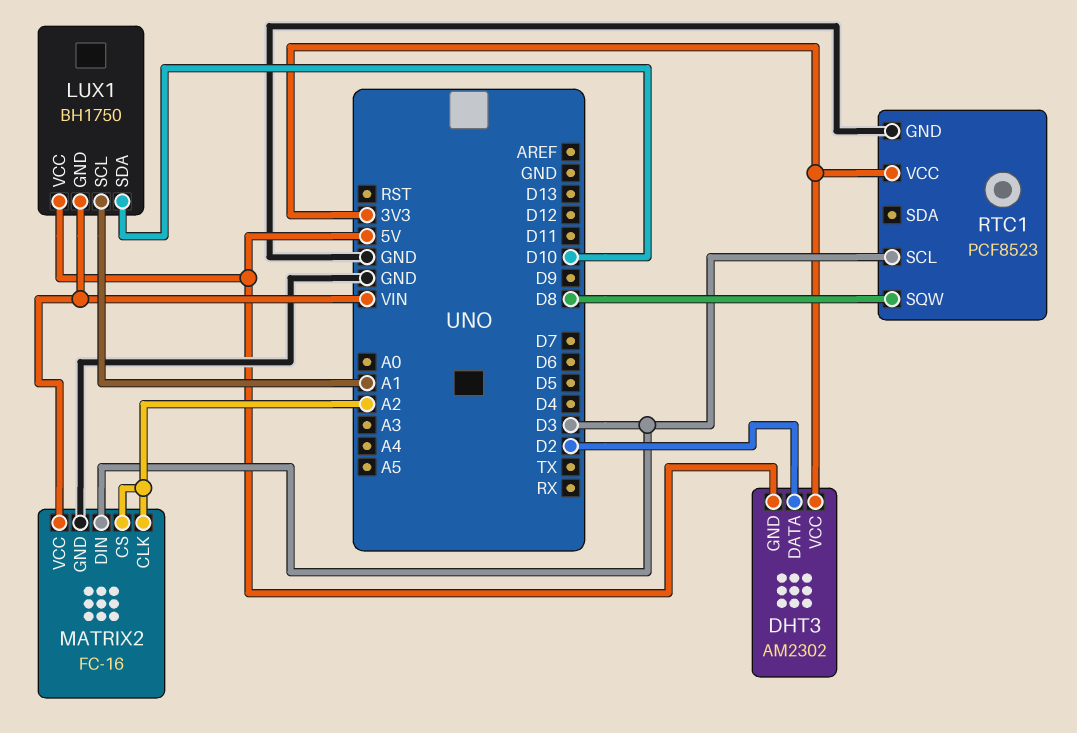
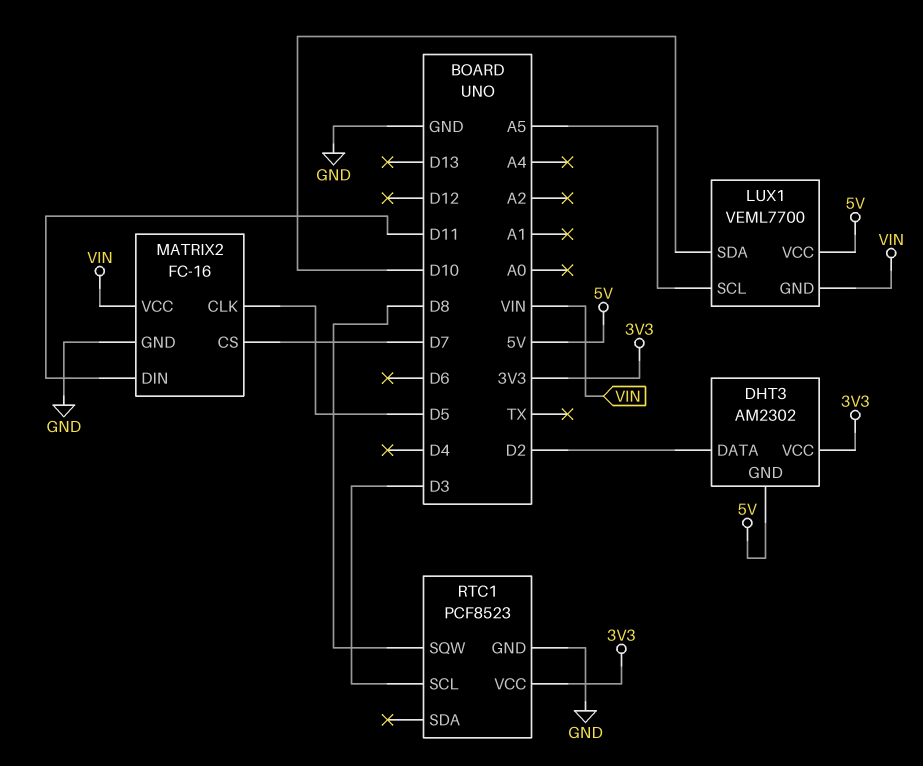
LUX1: BH1750 -> VEML7700
LUX1 pin SCL: A1 -> A5
MATRIX2 pin CLK: A2 -> D5
MATRIX2 pin CS: A2 -> D7
MATRIX2 pin DIN: D3 -> D11

